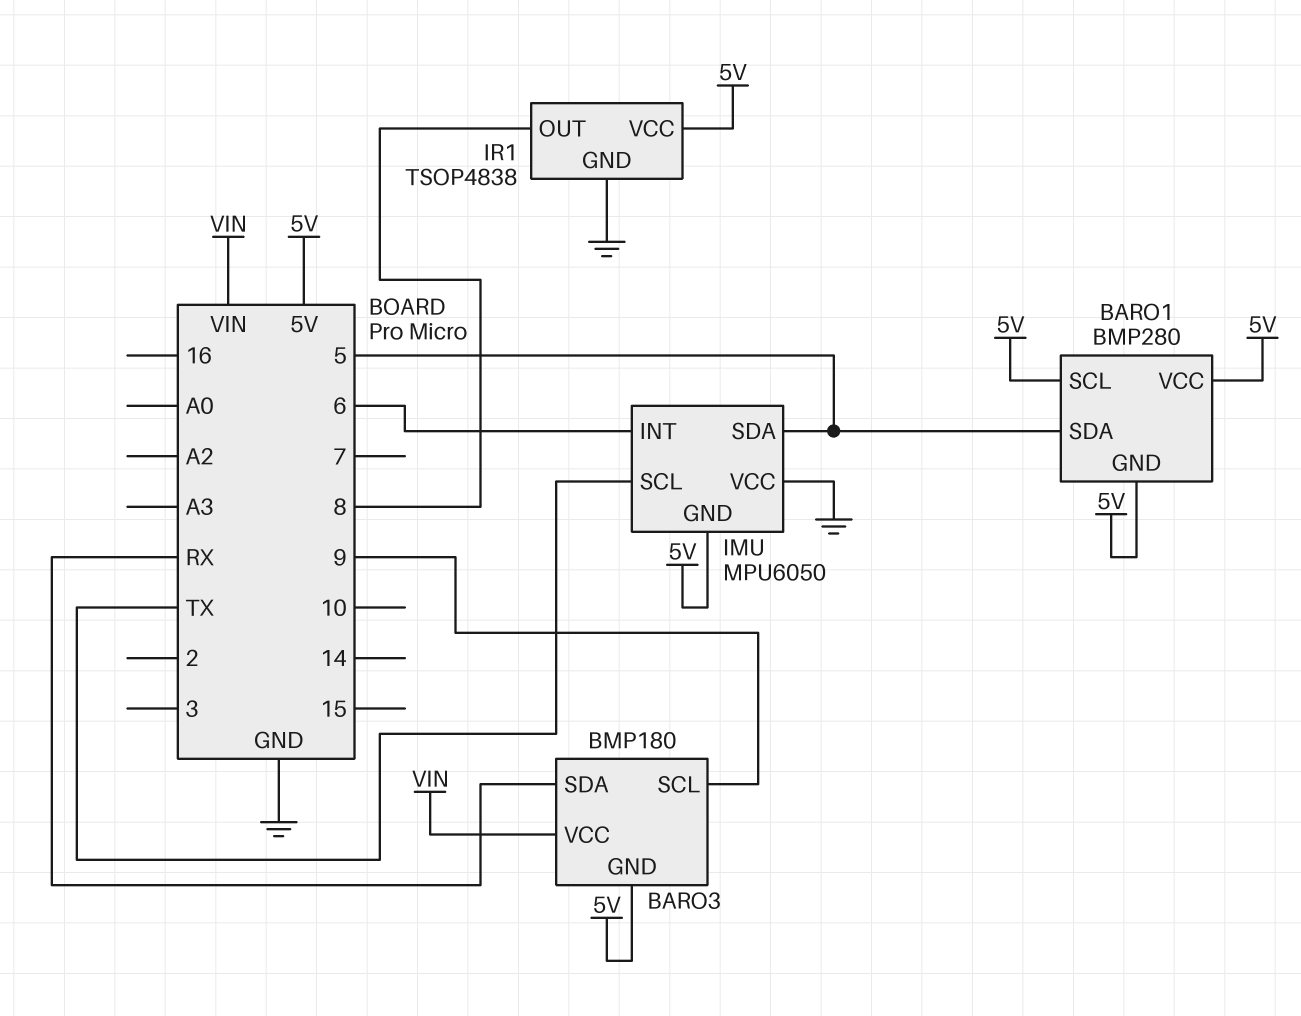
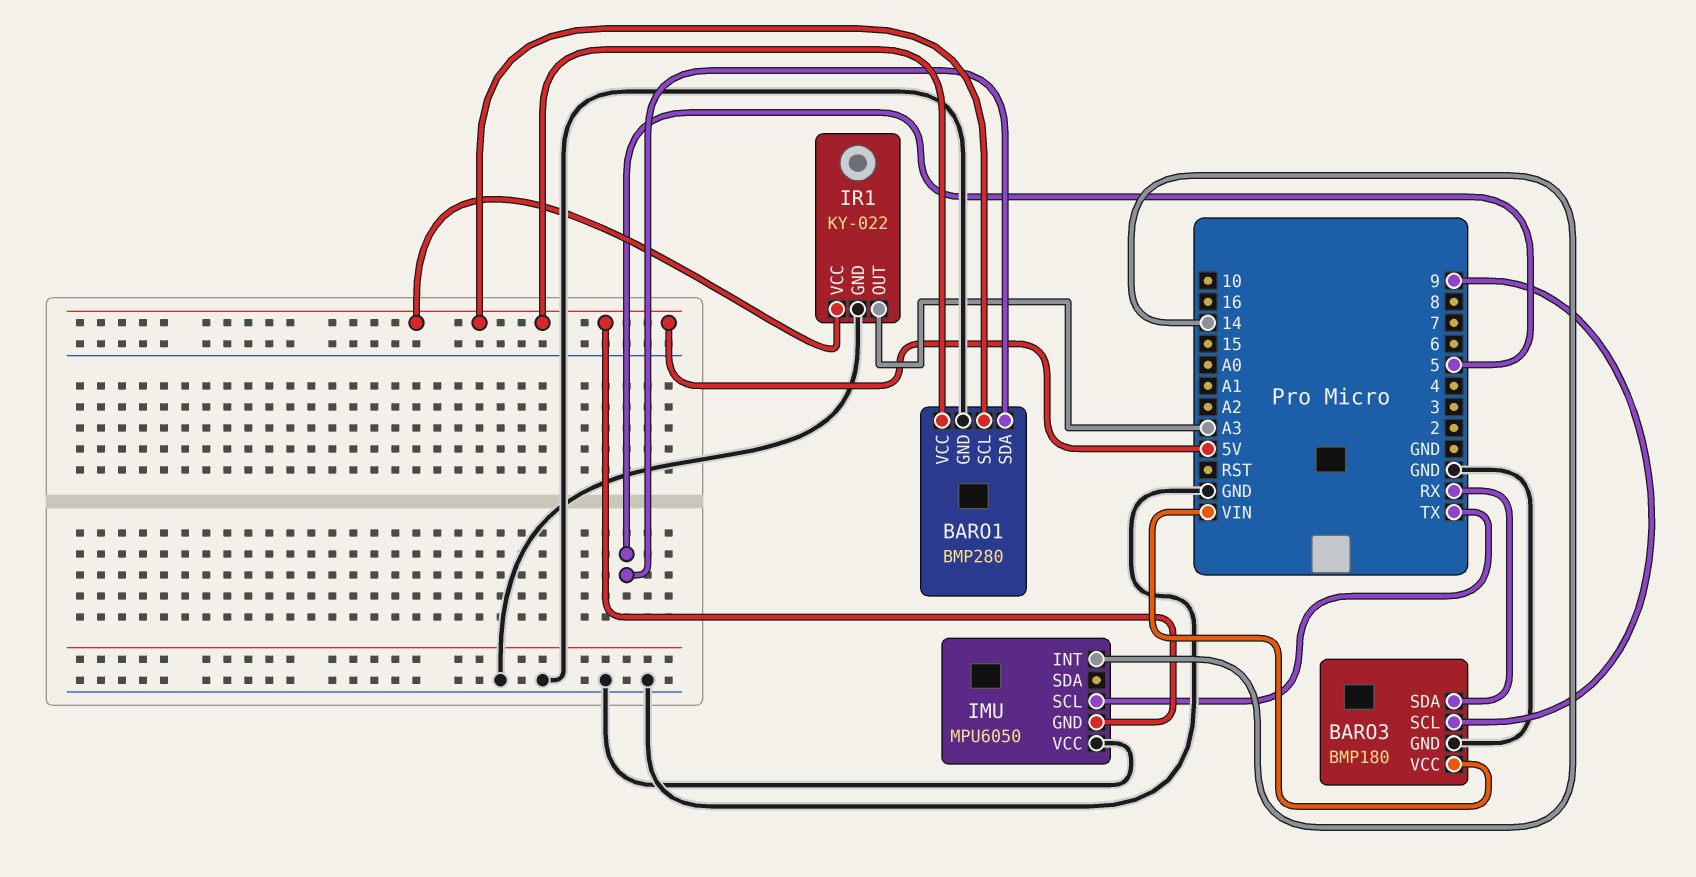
BARO1 pin GND: 5V -> GND
BARO3 pin GND: 5V -> GND
IMU pin INT: 6 -> 14
IMU pin SDA: 5 -> none
IR1: TSOP4838 -> KY-022
IR1 pin OUT: 8 -> A3

